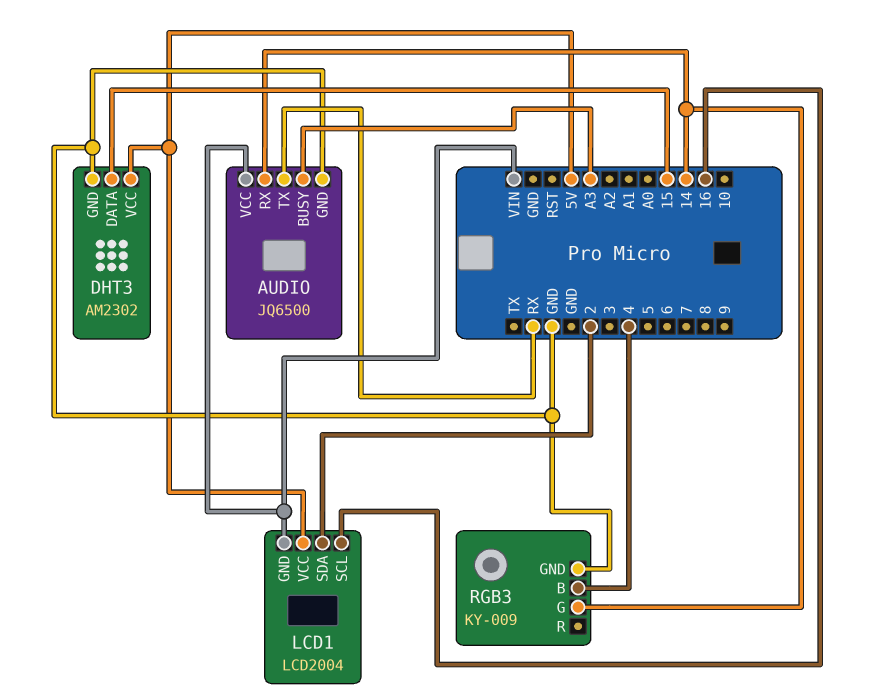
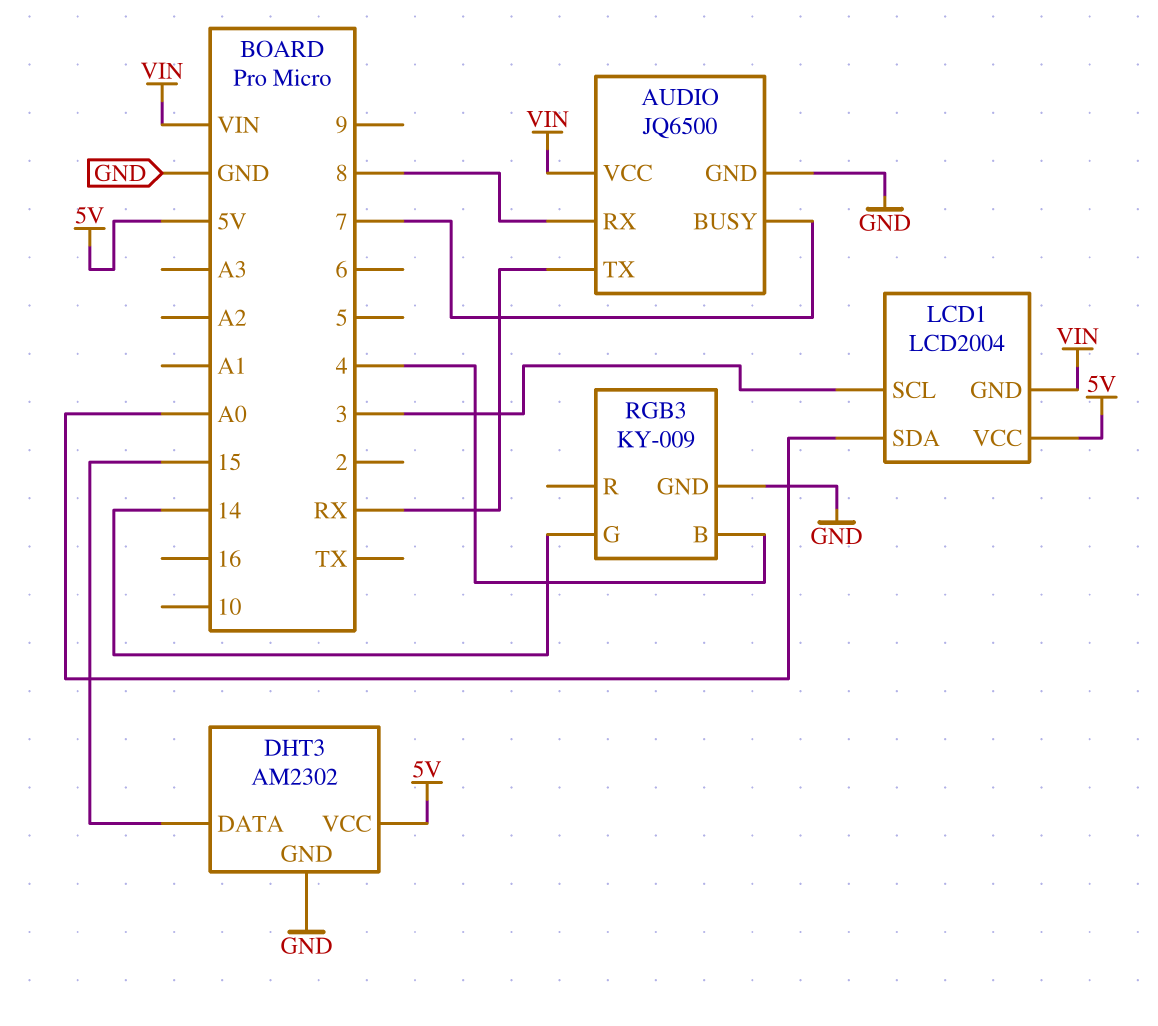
AUDIO pin BUSY: A3 -> 7
AUDIO pin RX: 14 -> 8
LCD1 pin SCL: 16 -> 3
LCD1 pin SDA: 2 -> A0

